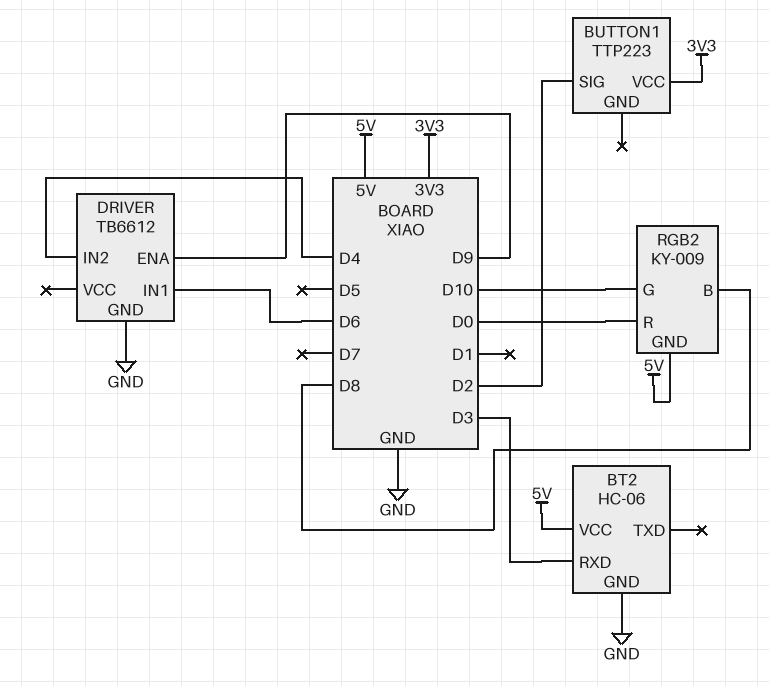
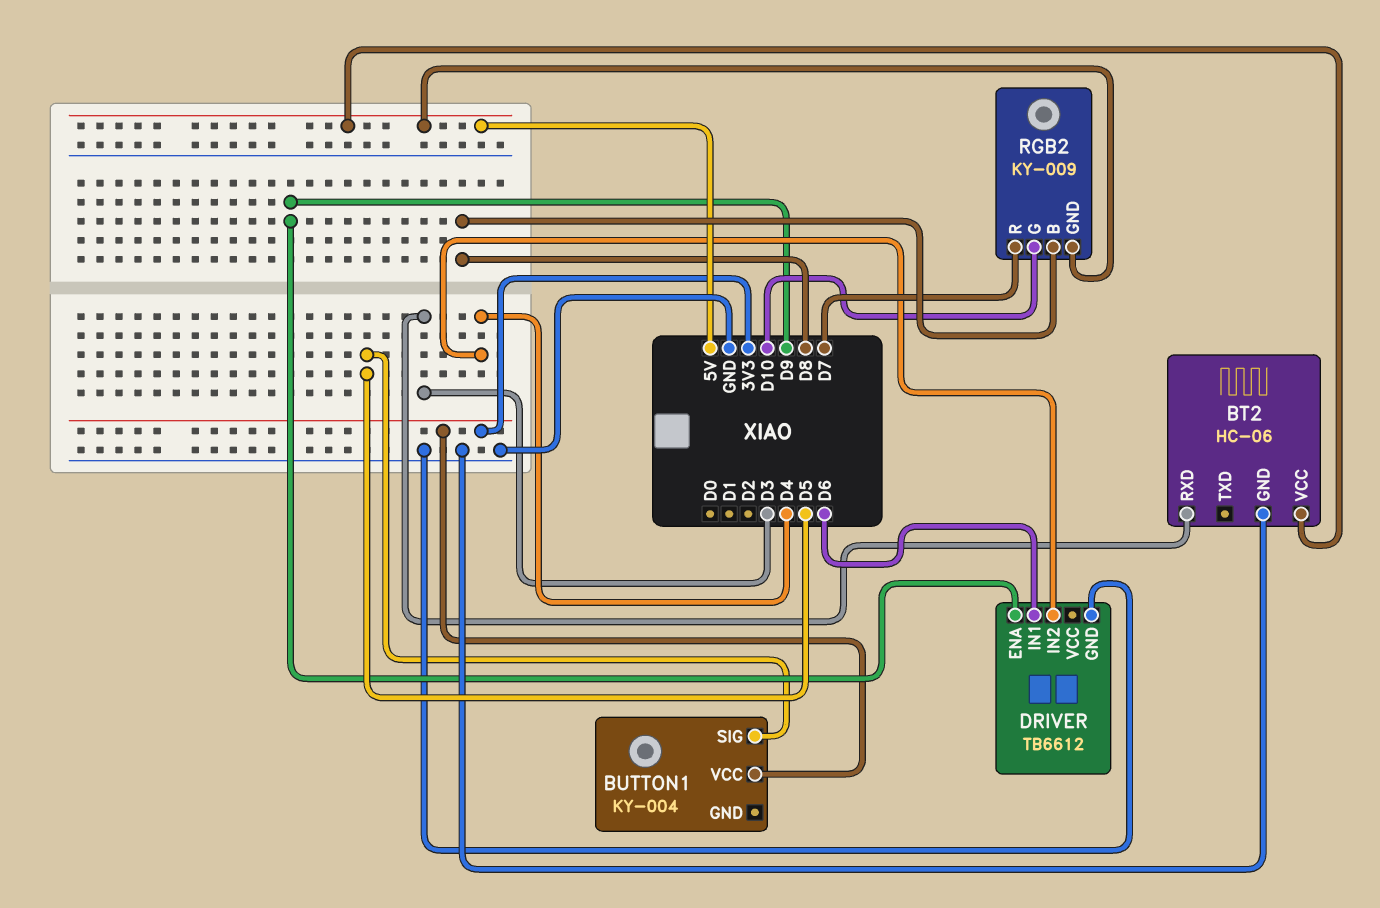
BUTTON1: TTP223 -> KY-004
BUTTON1 pin SIG: D2 -> D5
RGB2 pin R: D0 -> D7

